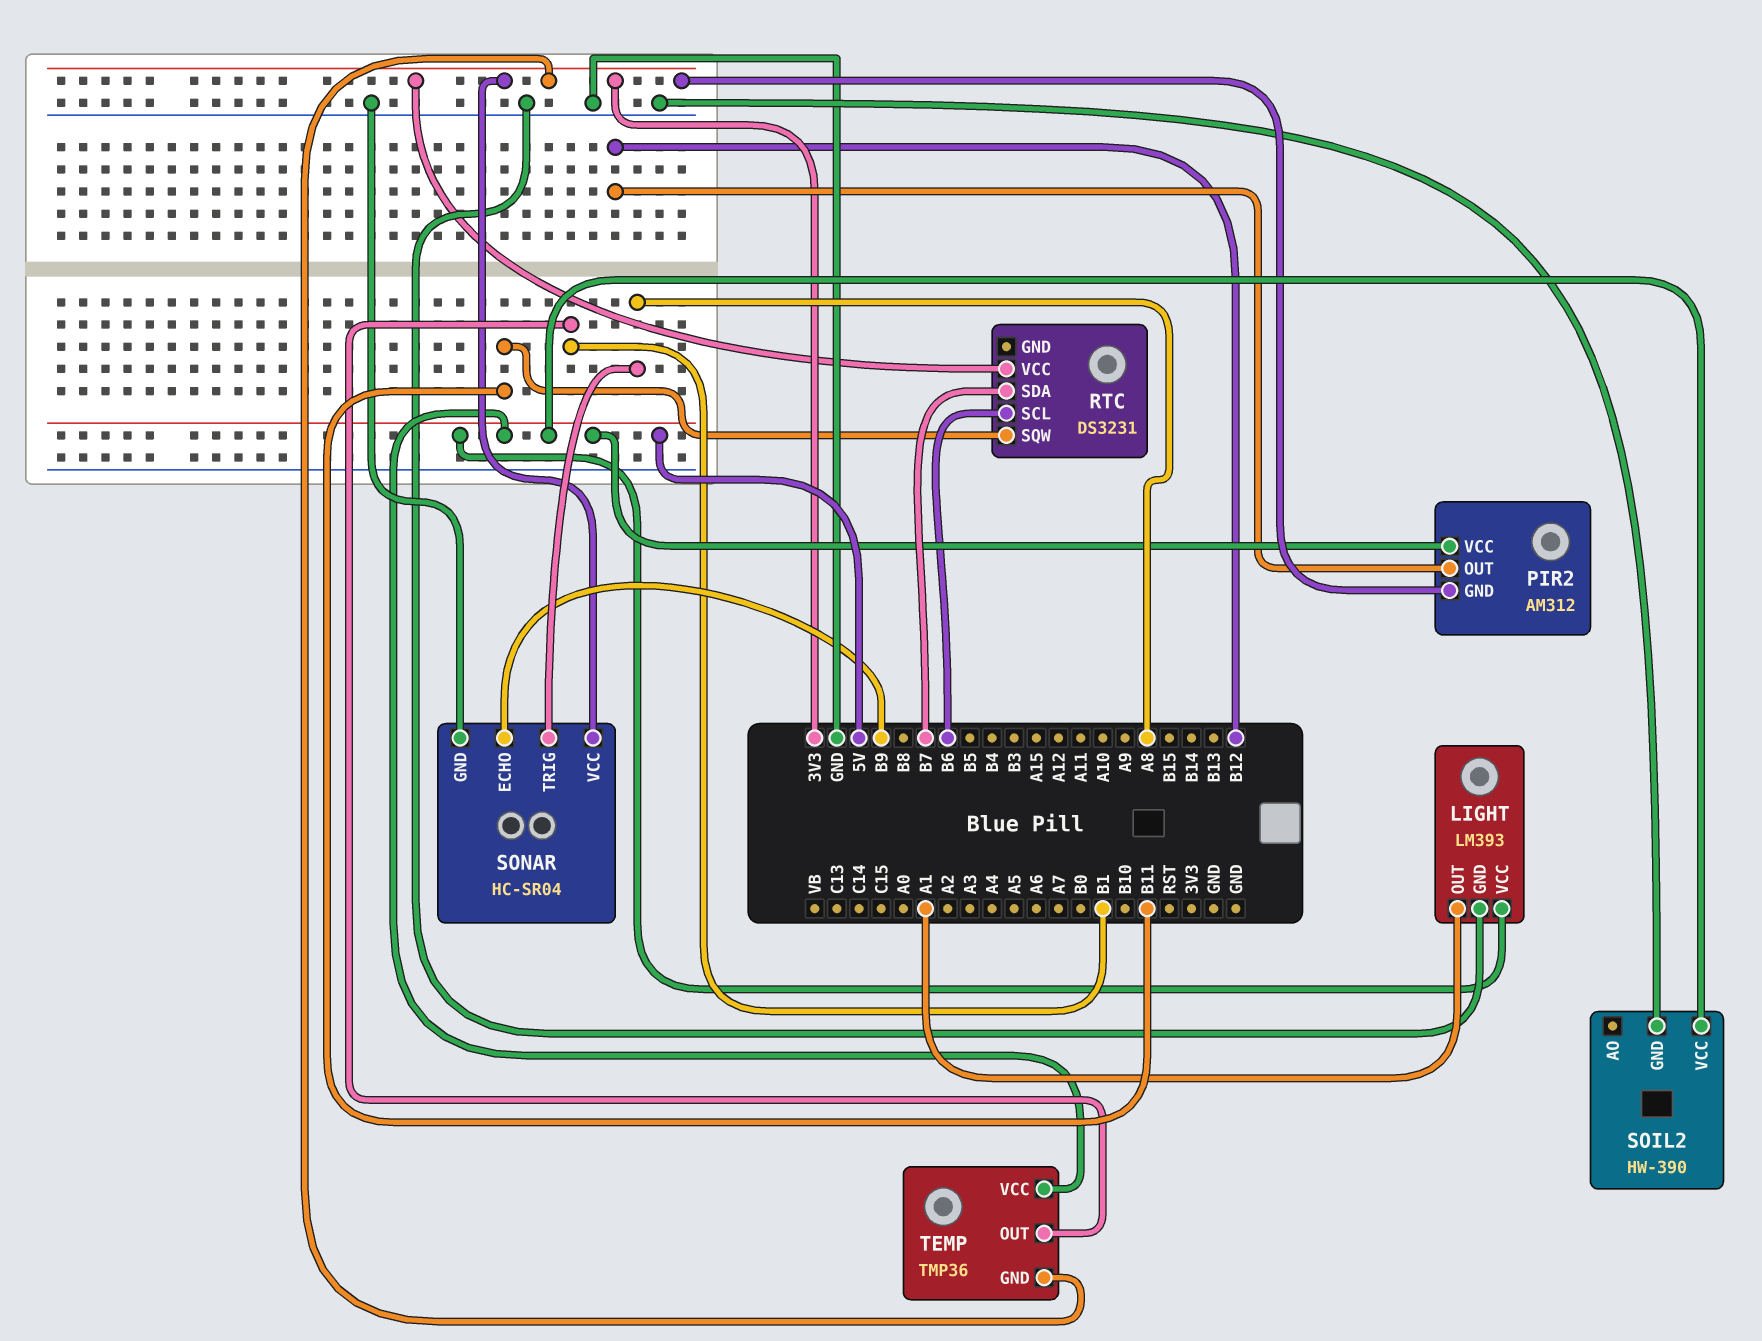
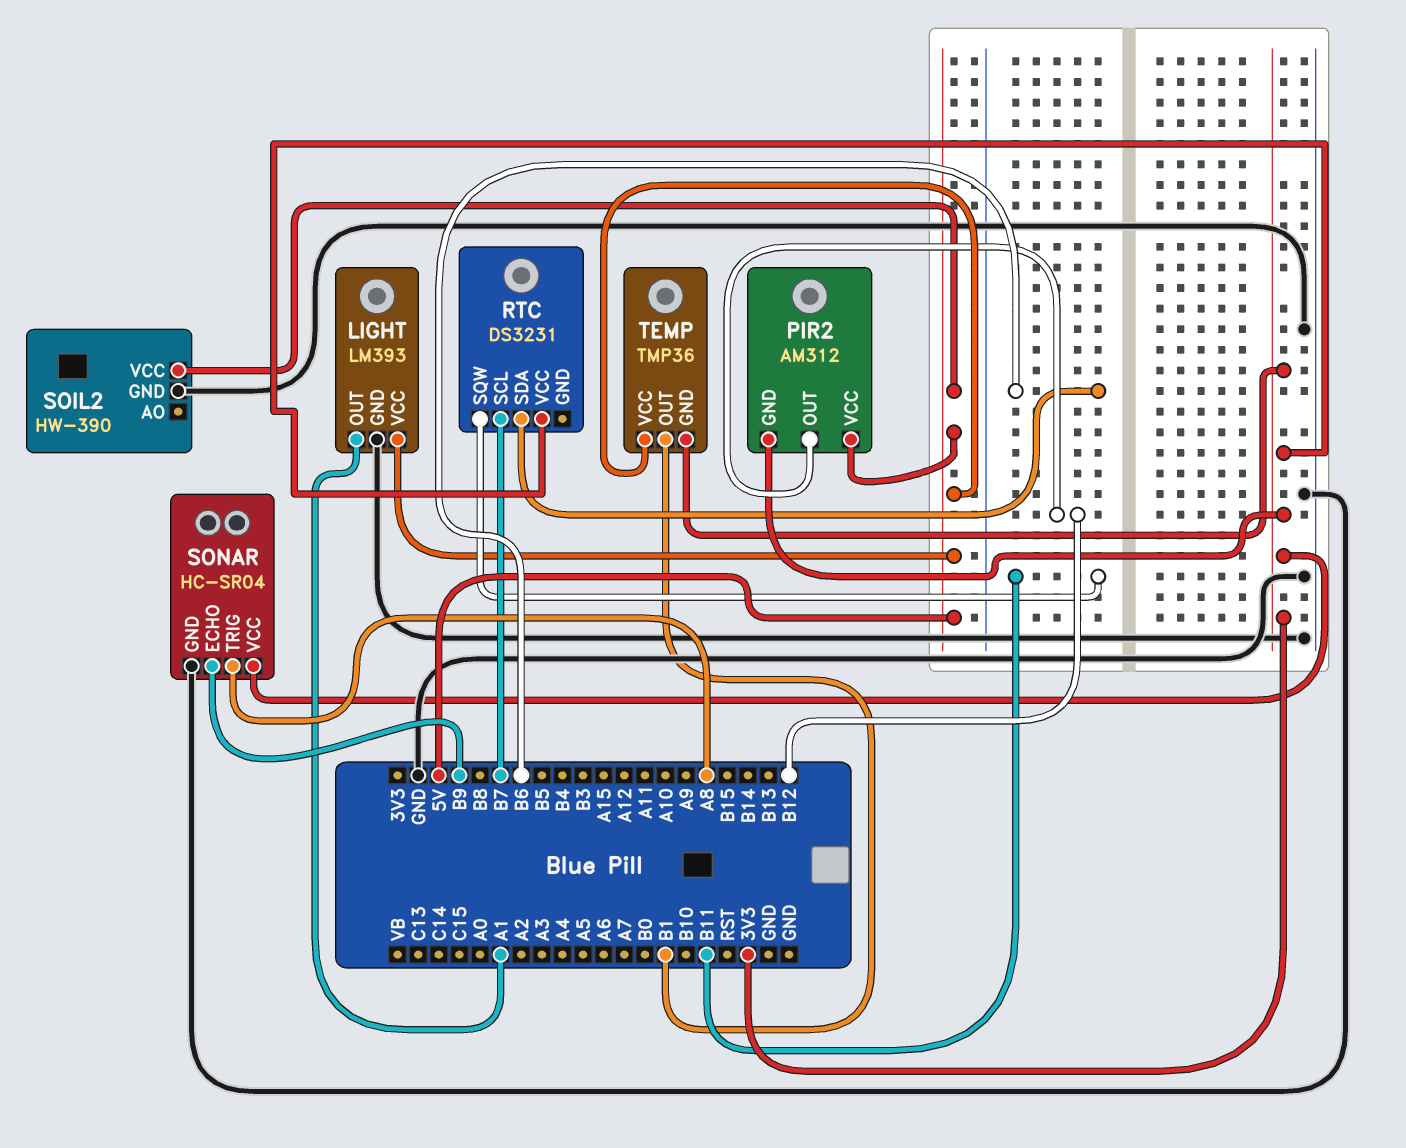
RTC pin SCL: B6 -> B7
RTC pin SDA: B7 -> B6

